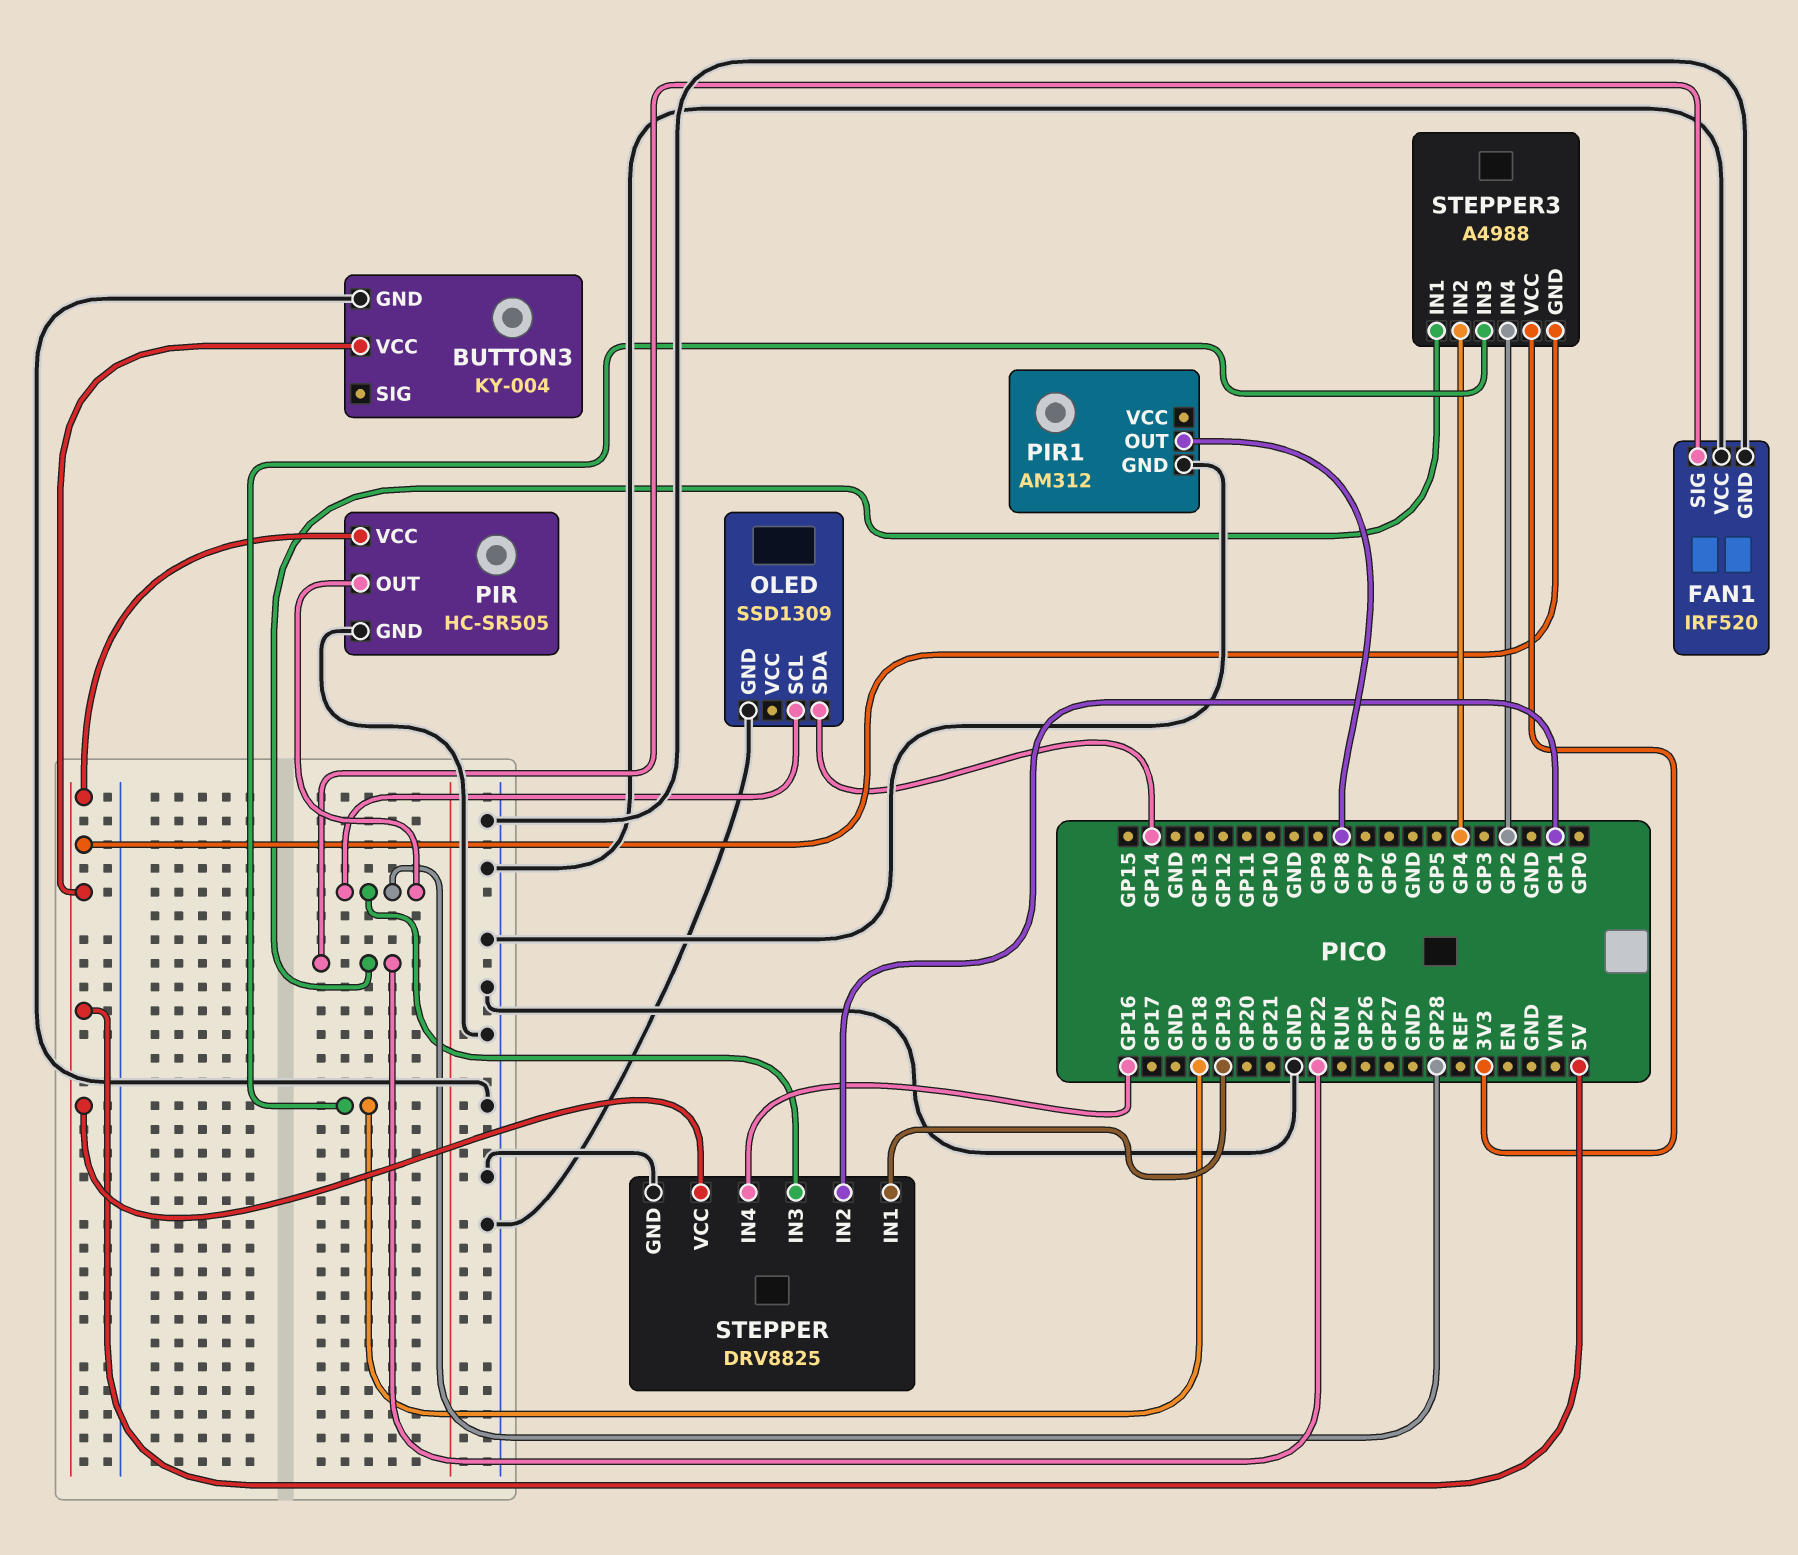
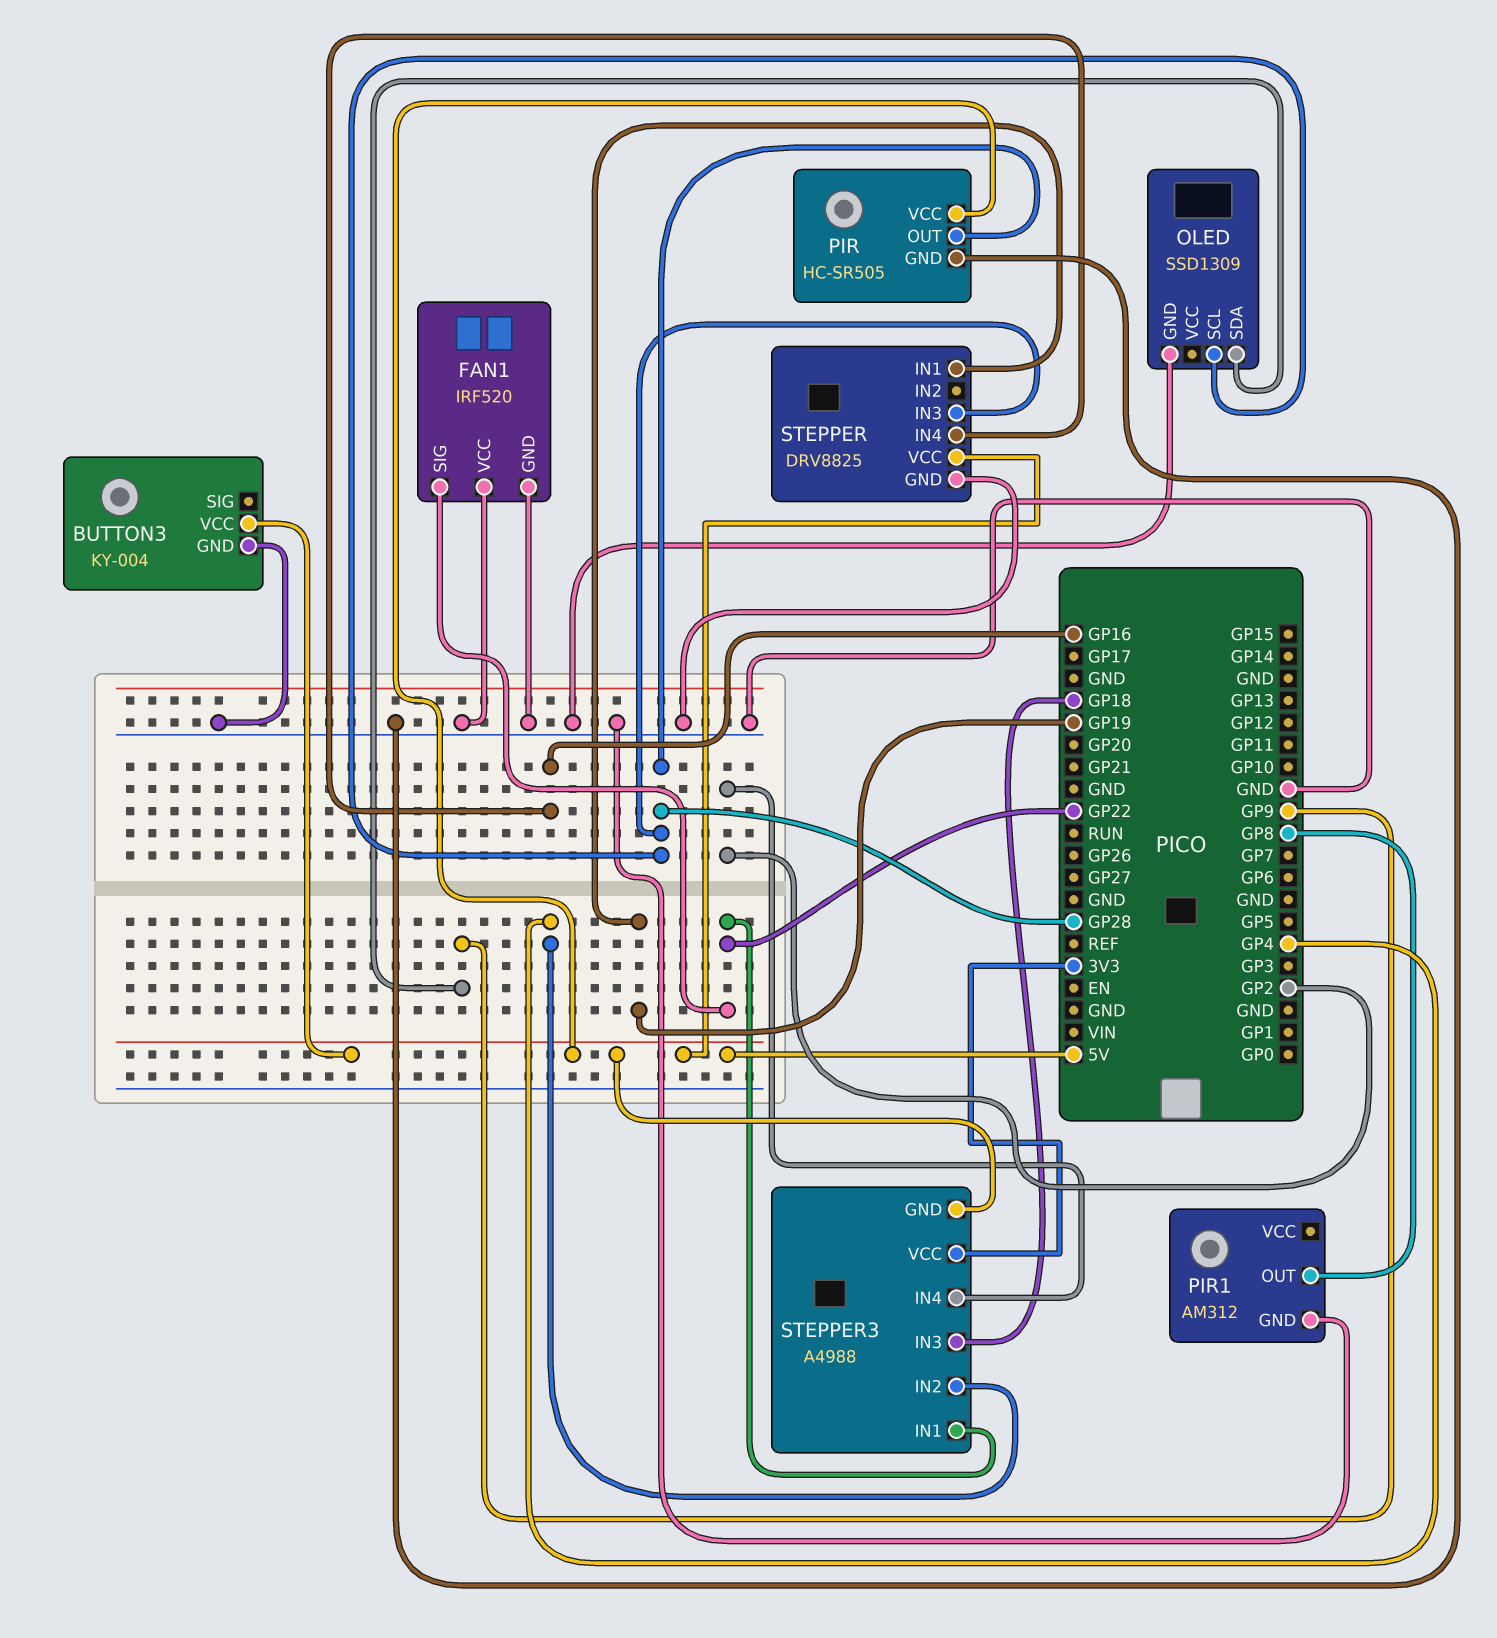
OLED pin SDA: GP14 -> GP9
STEPPER pin IN2: GP1 -> none

